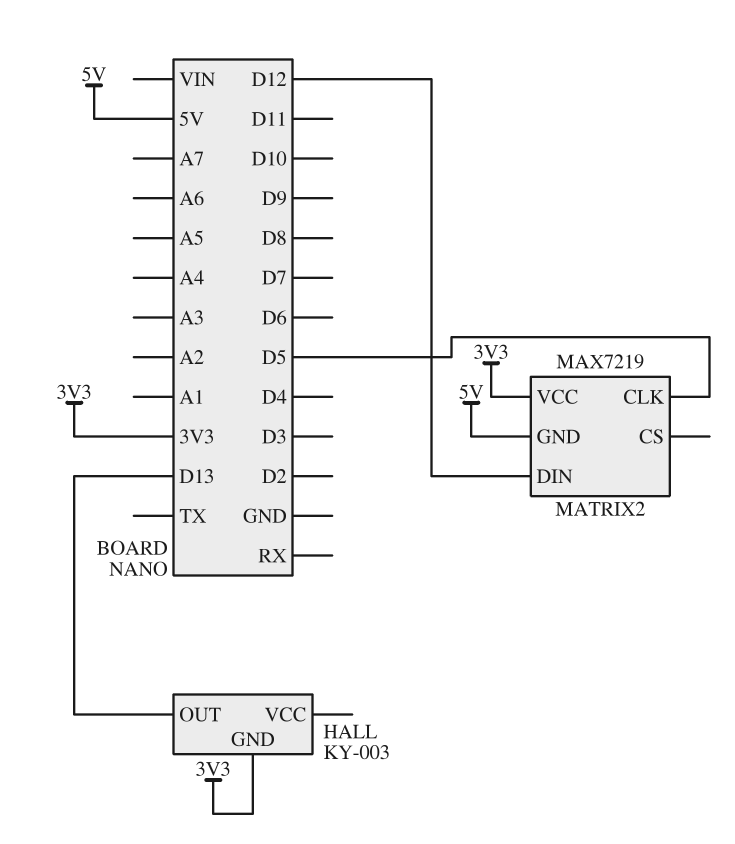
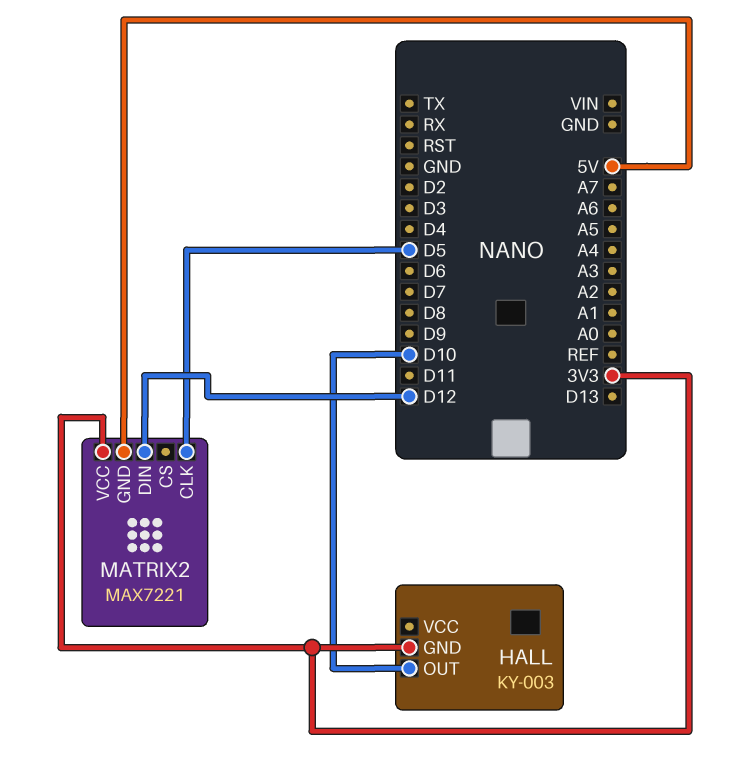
HALL pin OUT: D13 -> D10
MATRIX2: MAX7219 -> MAX7221

